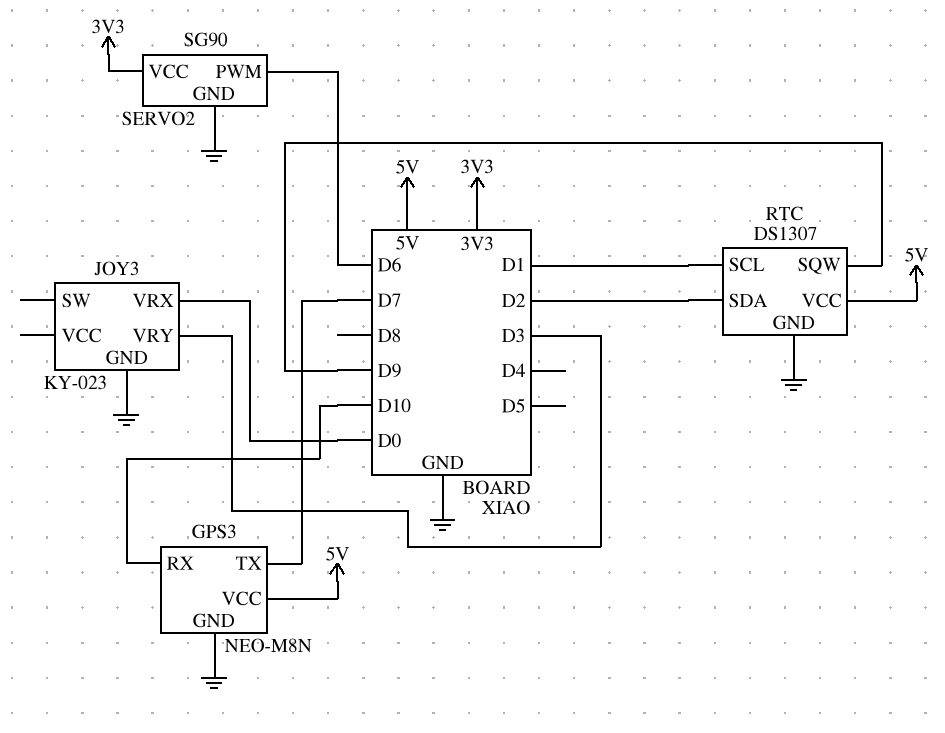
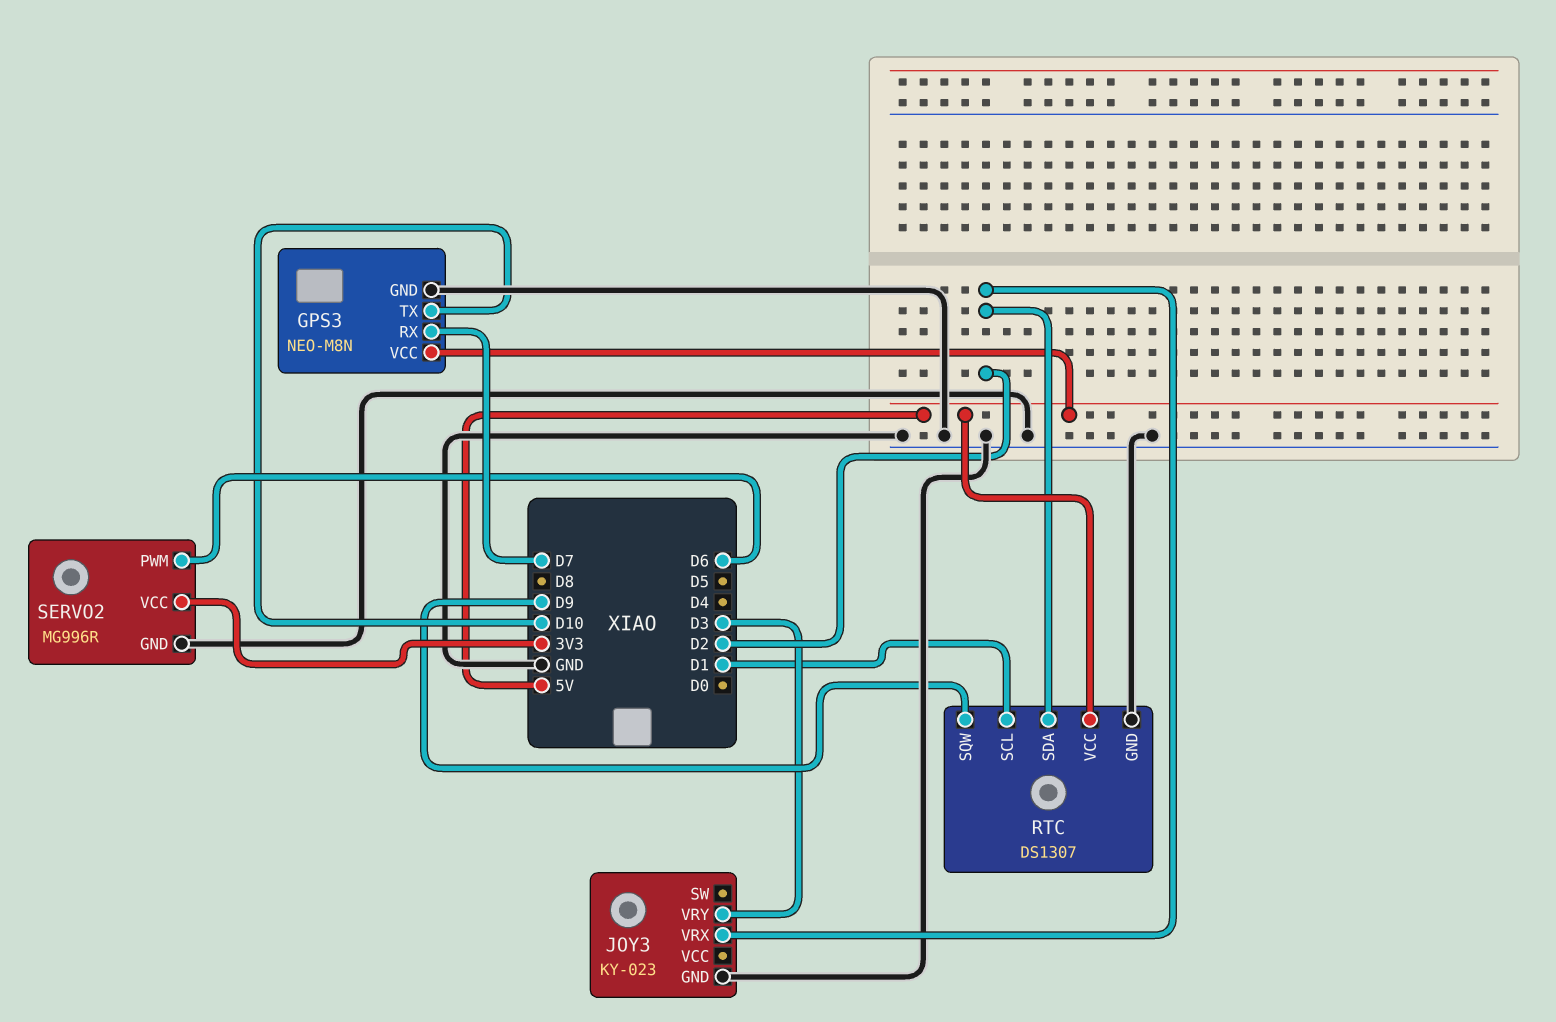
GPS3 pin RX: D10 -> D7
GPS3 pin TX: D7 -> D10
JOY3 pin VRX: D0 -> D2
SERVO2: SG90 -> MG996R

